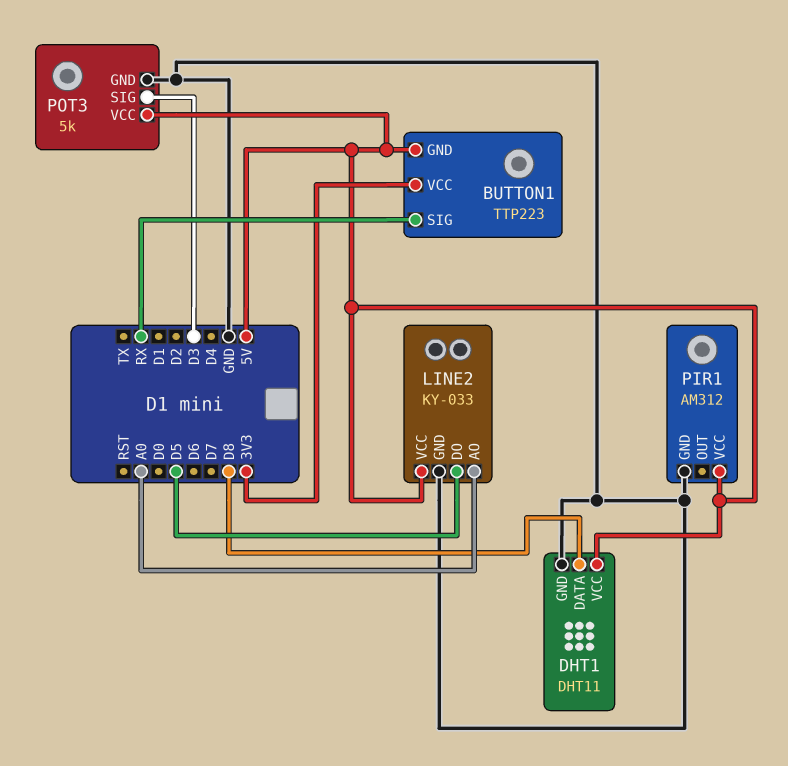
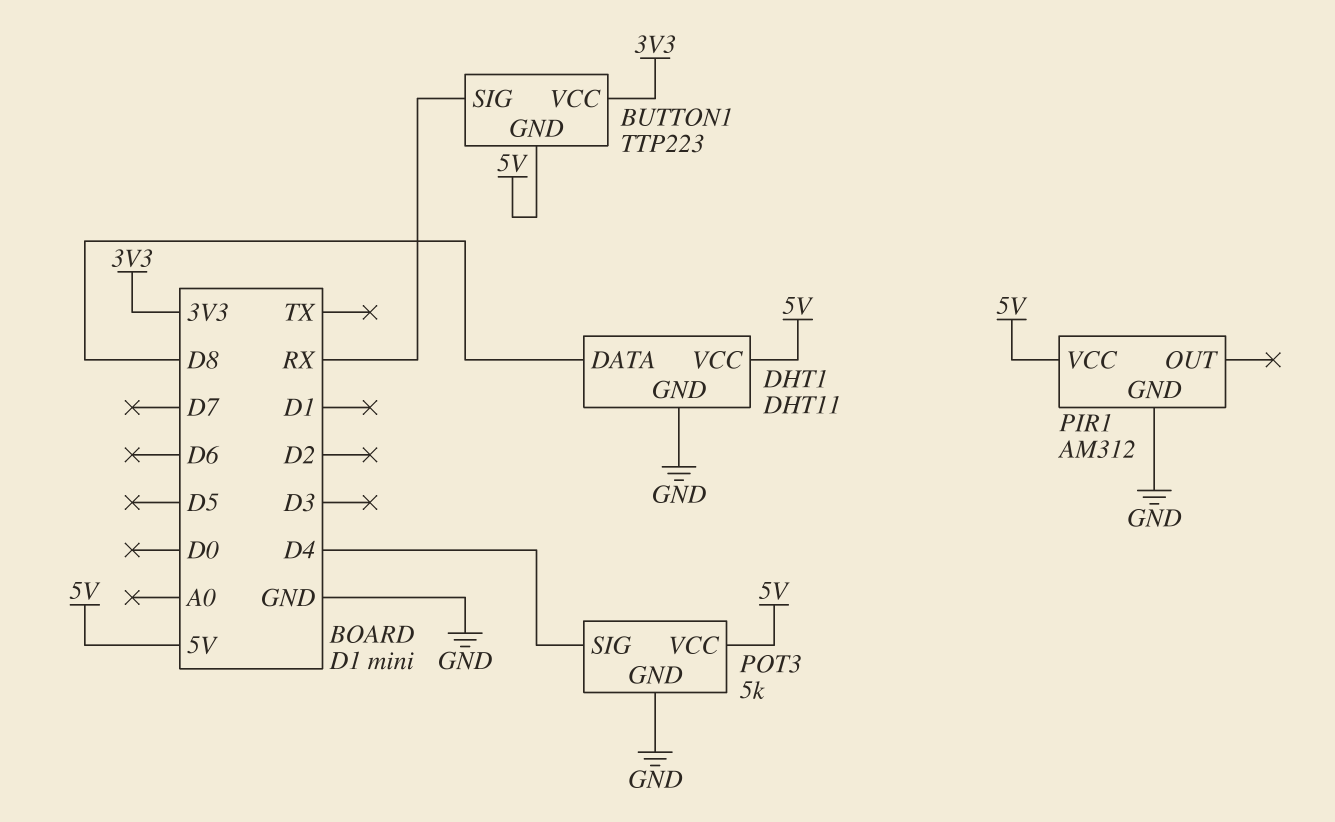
LINE2: KY-033 -> none
LINE2 pin AO: A0 -> none
LINE2 pin DO: D5 -> none
LINE2 pin GND: GND -> none
LINE2 pin VCC: 5V -> none
POT3 pin SIG: D3 -> D4

